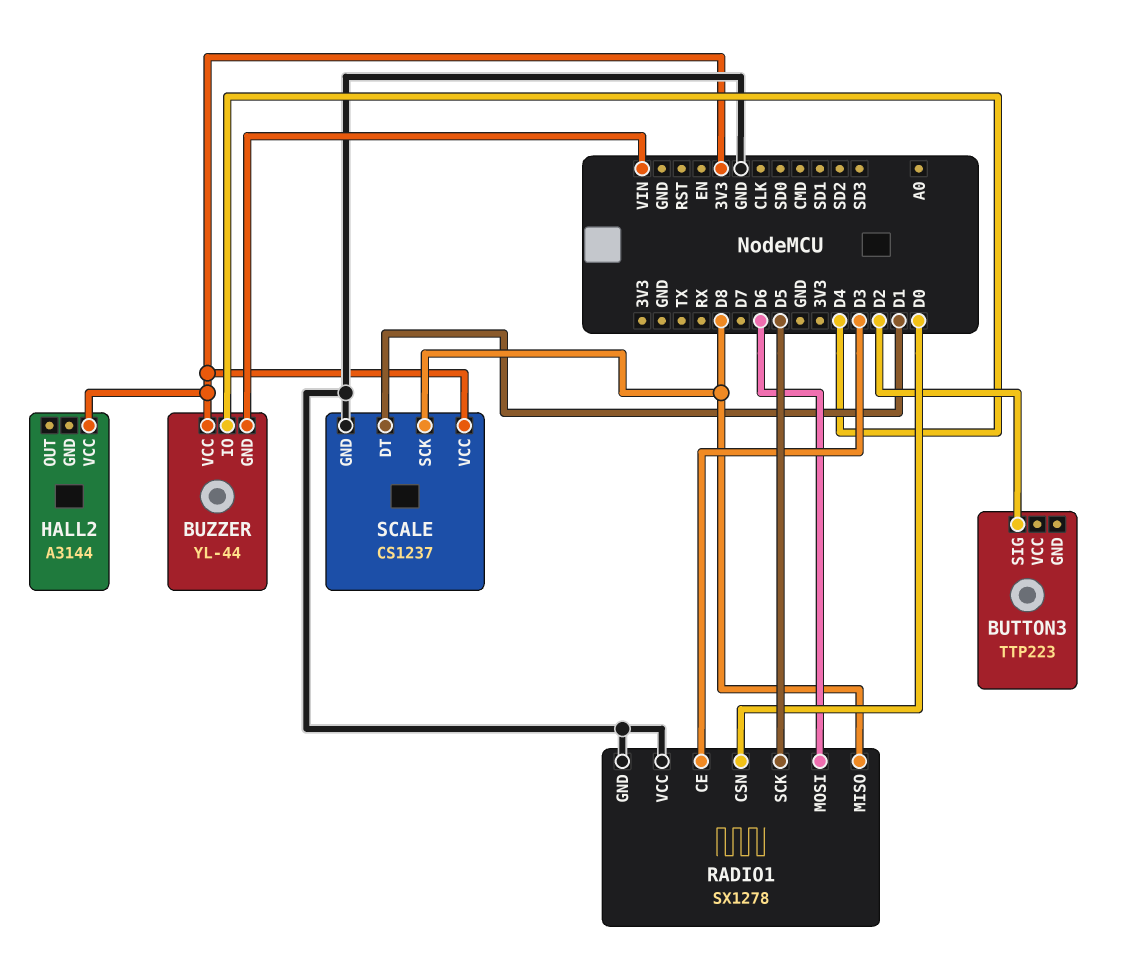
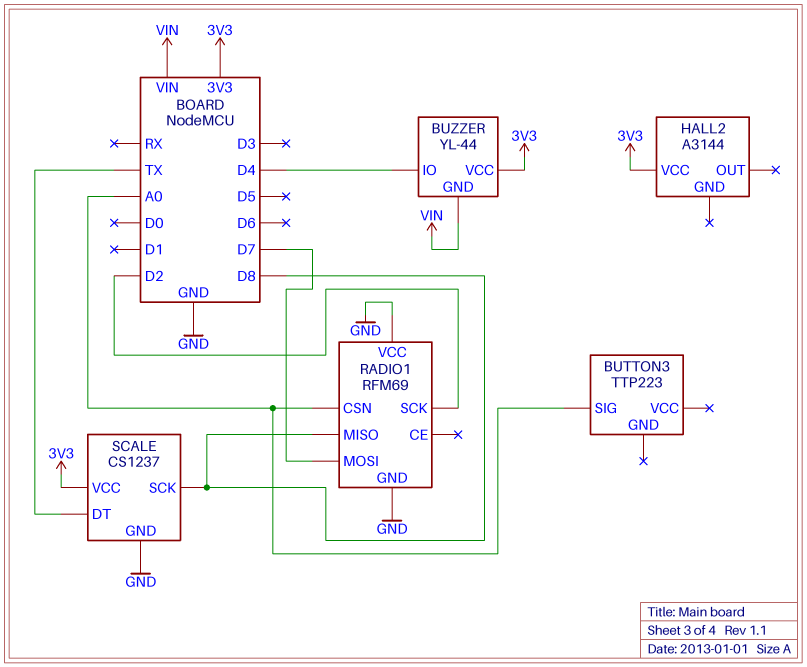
BUTTON3 pin SIG: D2 -> A0
RADIO1: SX1278 -> RFM69
RADIO1 pin CE: D3 -> none
RADIO1 pin CSN: D0 -> A0
RADIO1 pin MOSI: D6 -> D7
RADIO1 pin SCK: D5 -> D2
SCALE pin DT: D1 -> TX

